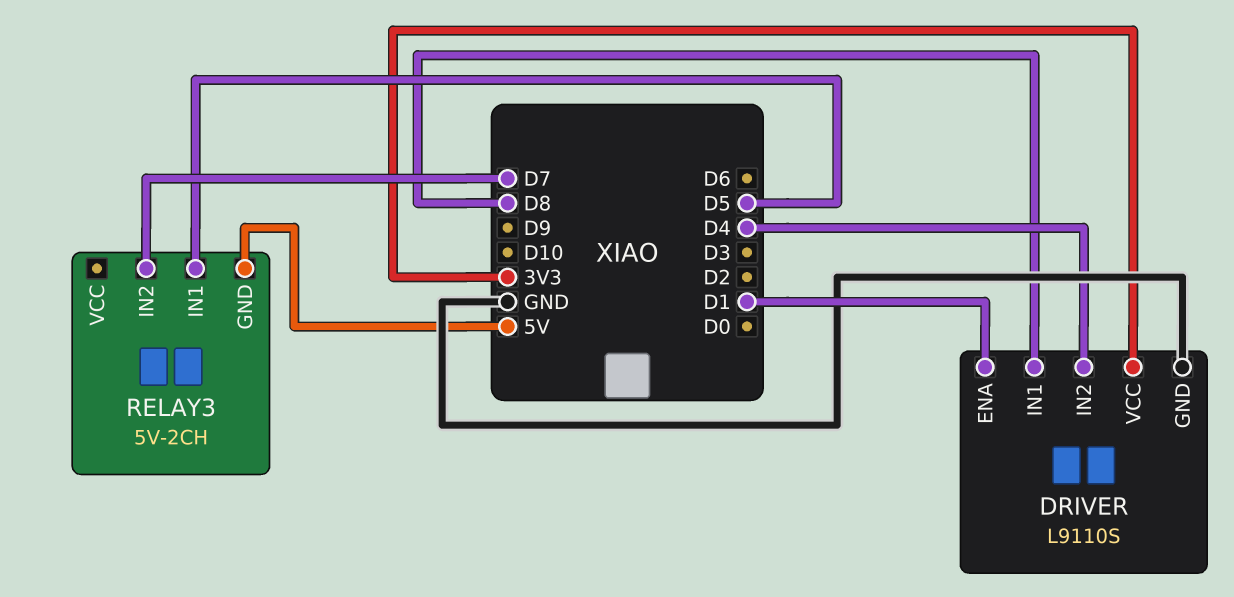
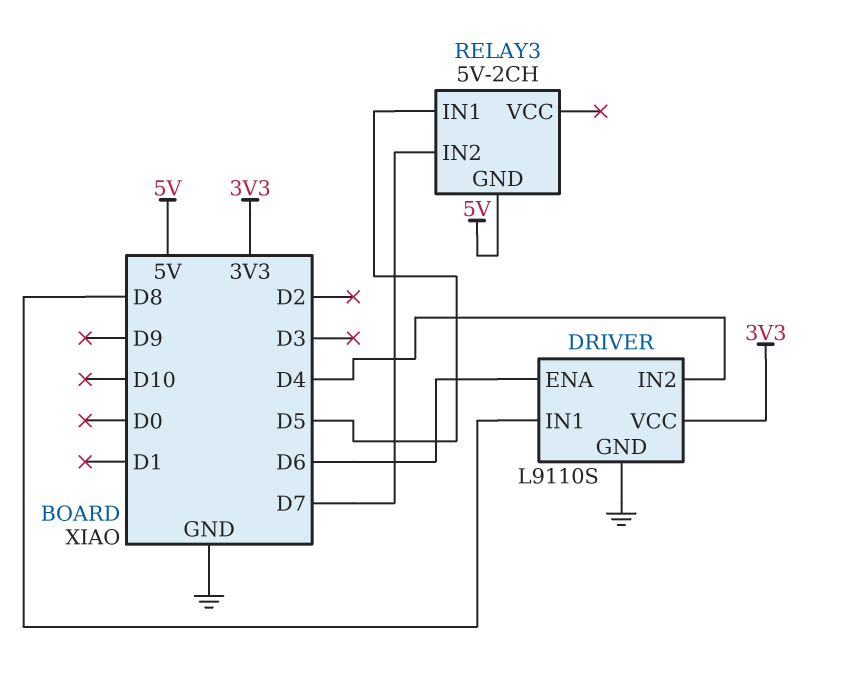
DRIVER pin ENA: D1 -> D6

